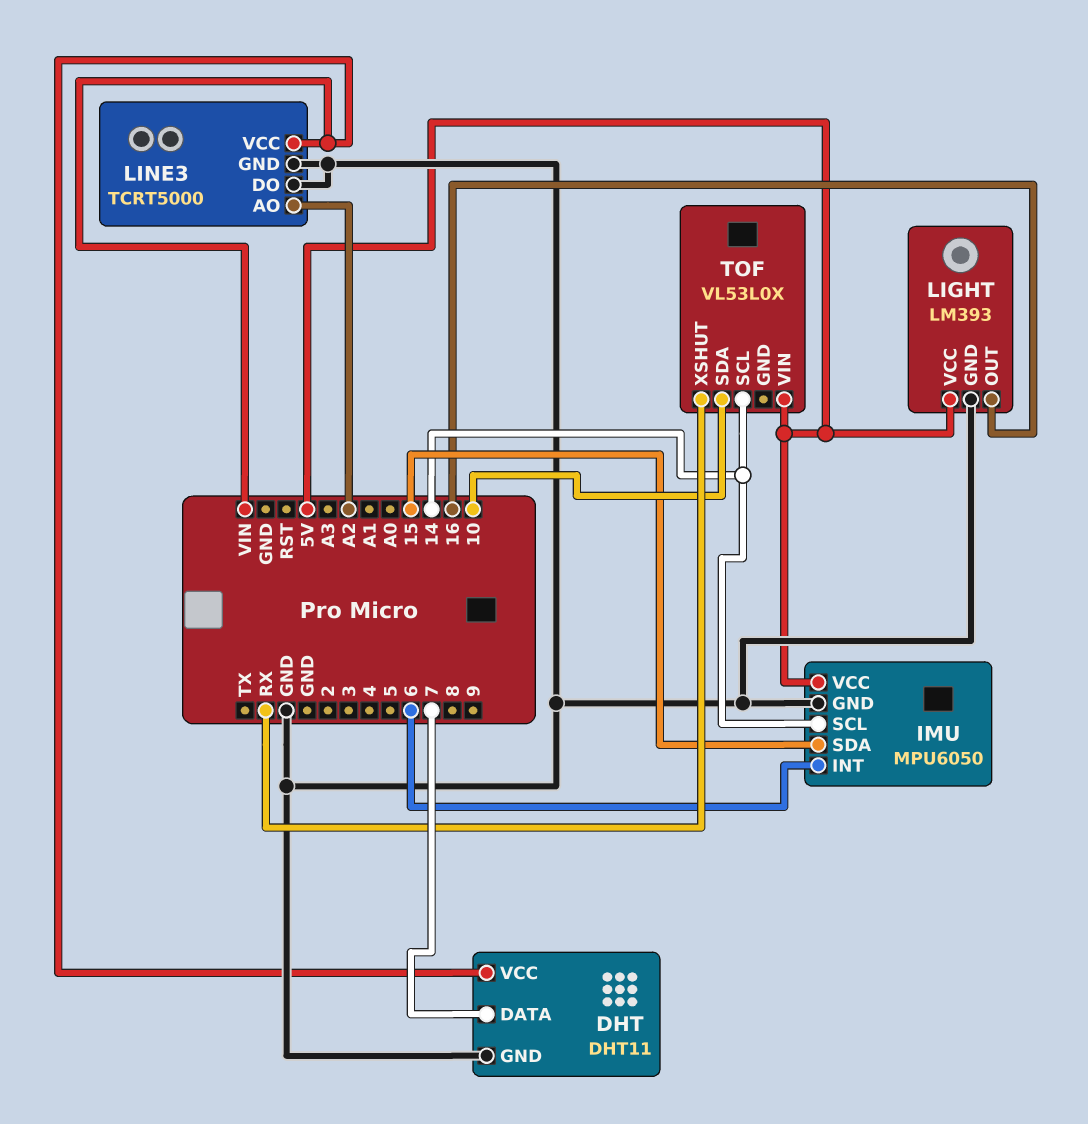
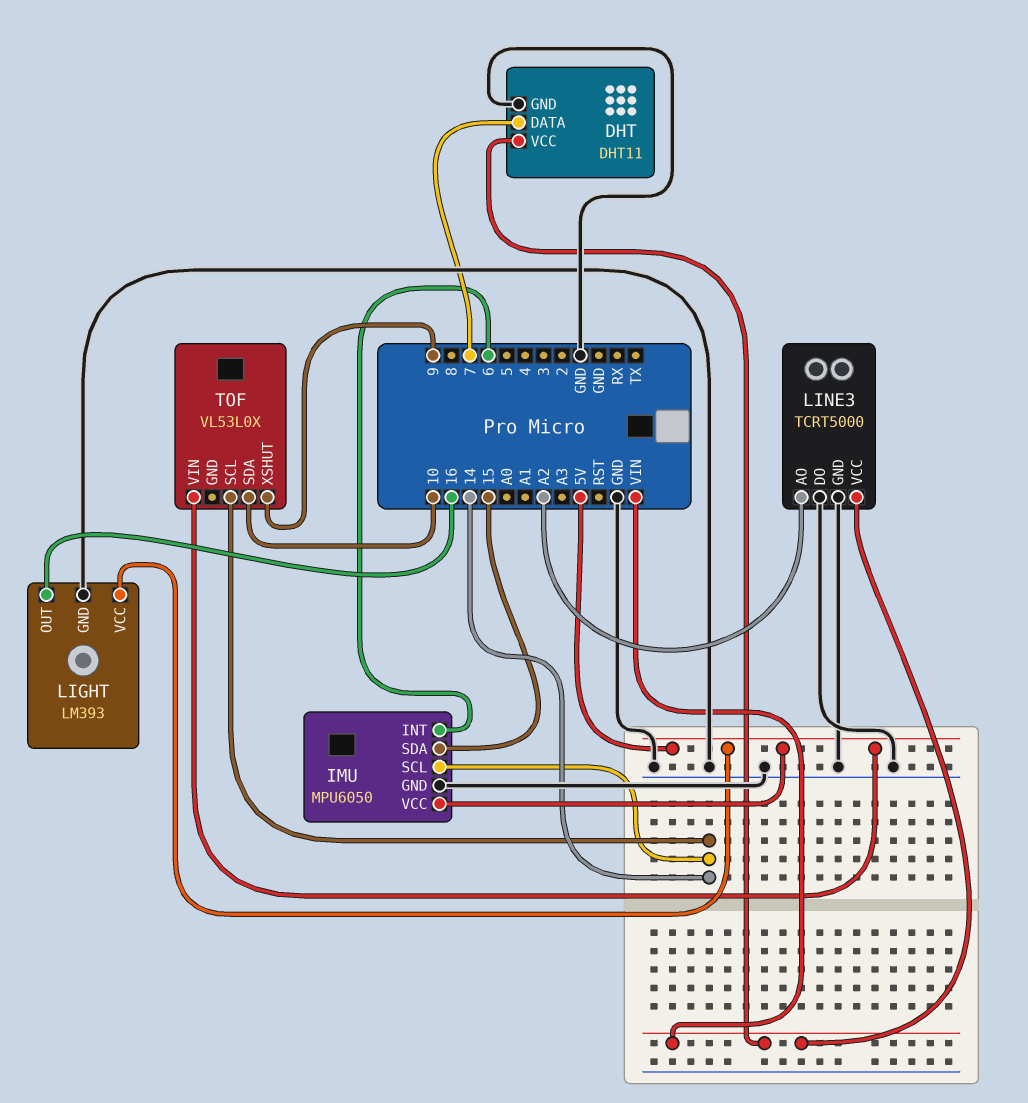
TOF pin XSHUT: RX -> 9

